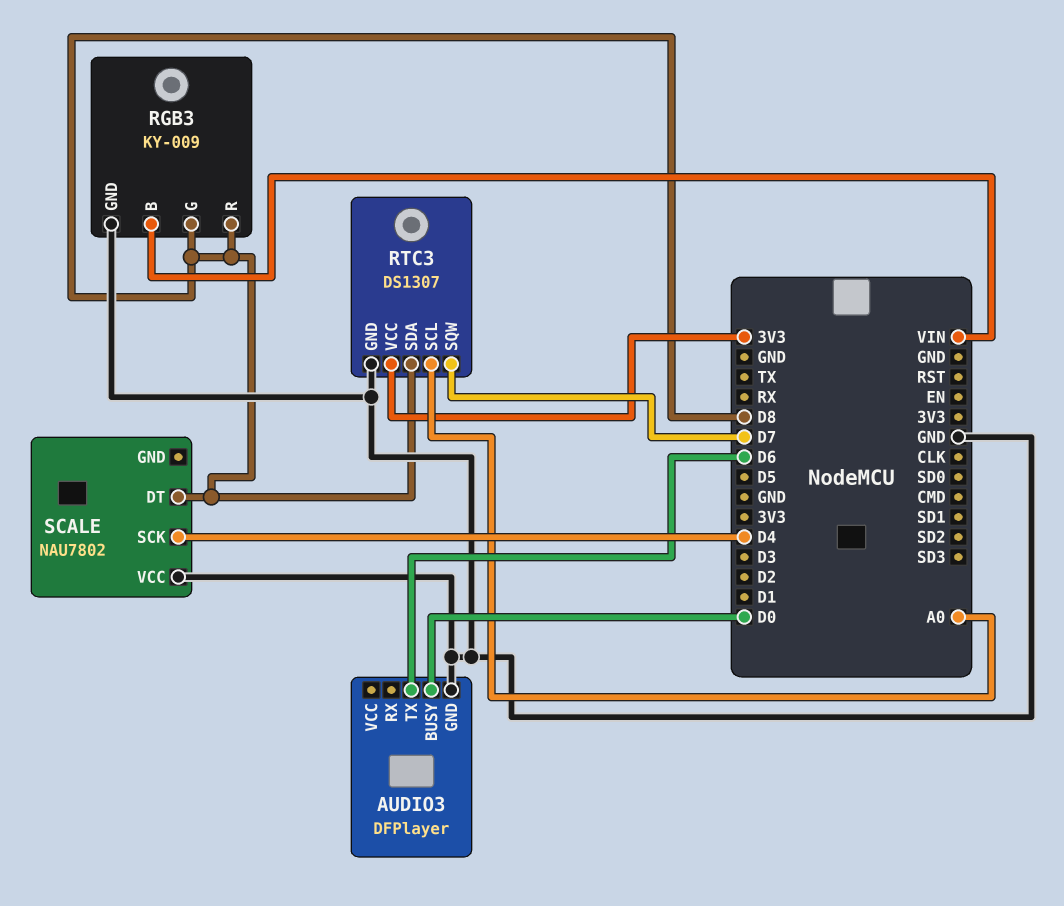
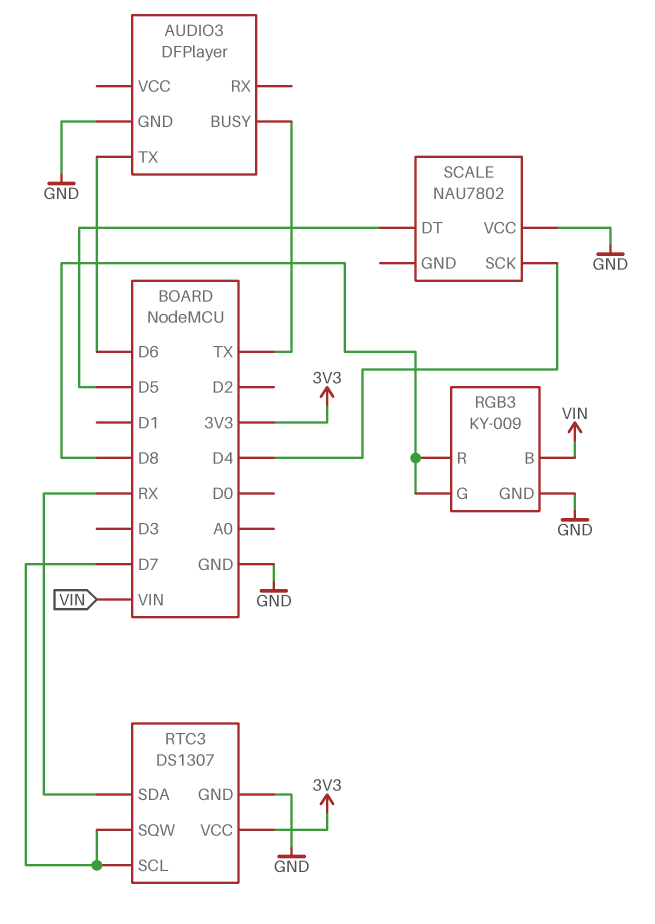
AUDIO3 pin BUSY: D0 -> TX
RTC3 pin SCL: A0 -> D7
RTC3 pin SDA: D8 -> RX
SCALE pin DT: D8 -> D5

